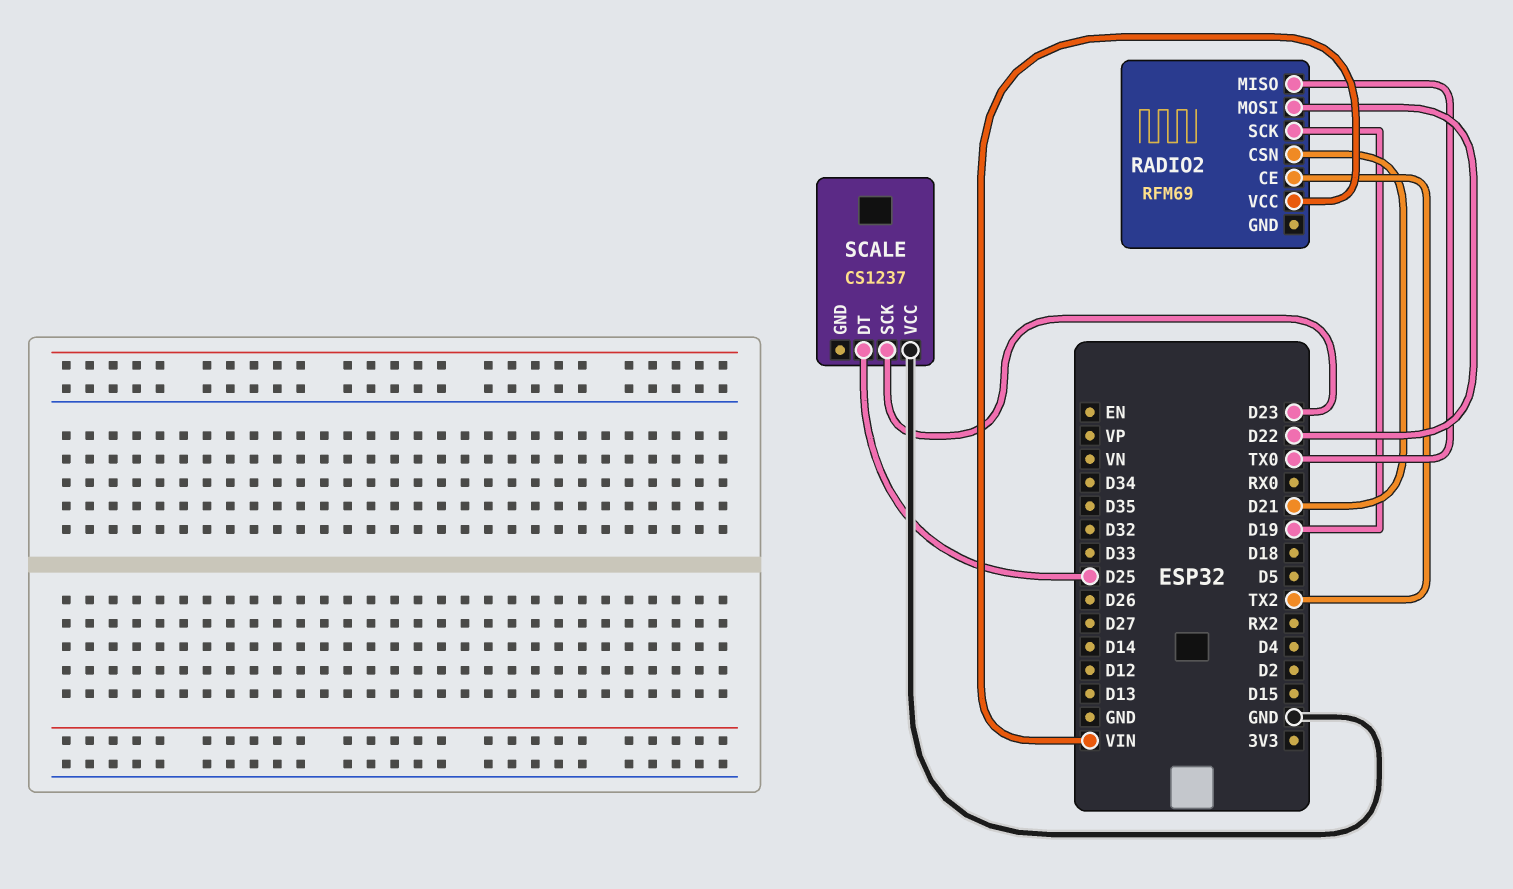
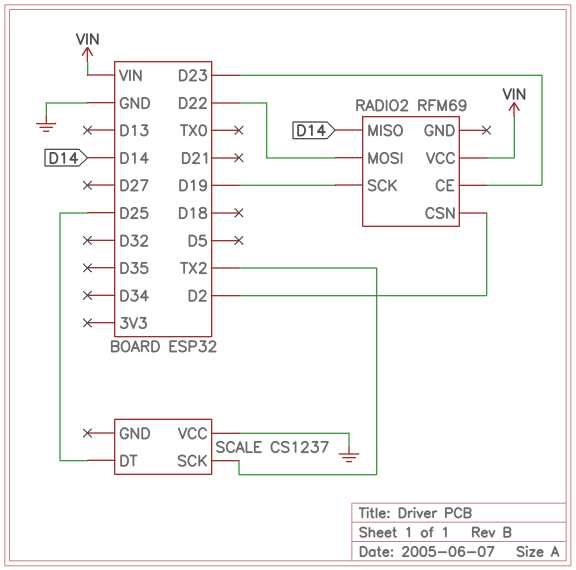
RADIO2 pin CE: TX2 -> D23
RADIO2 pin CSN: D21 -> D2
RADIO2 pin MISO: TX0 -> D14
SCALE pin SCK: D23 -> TX2

